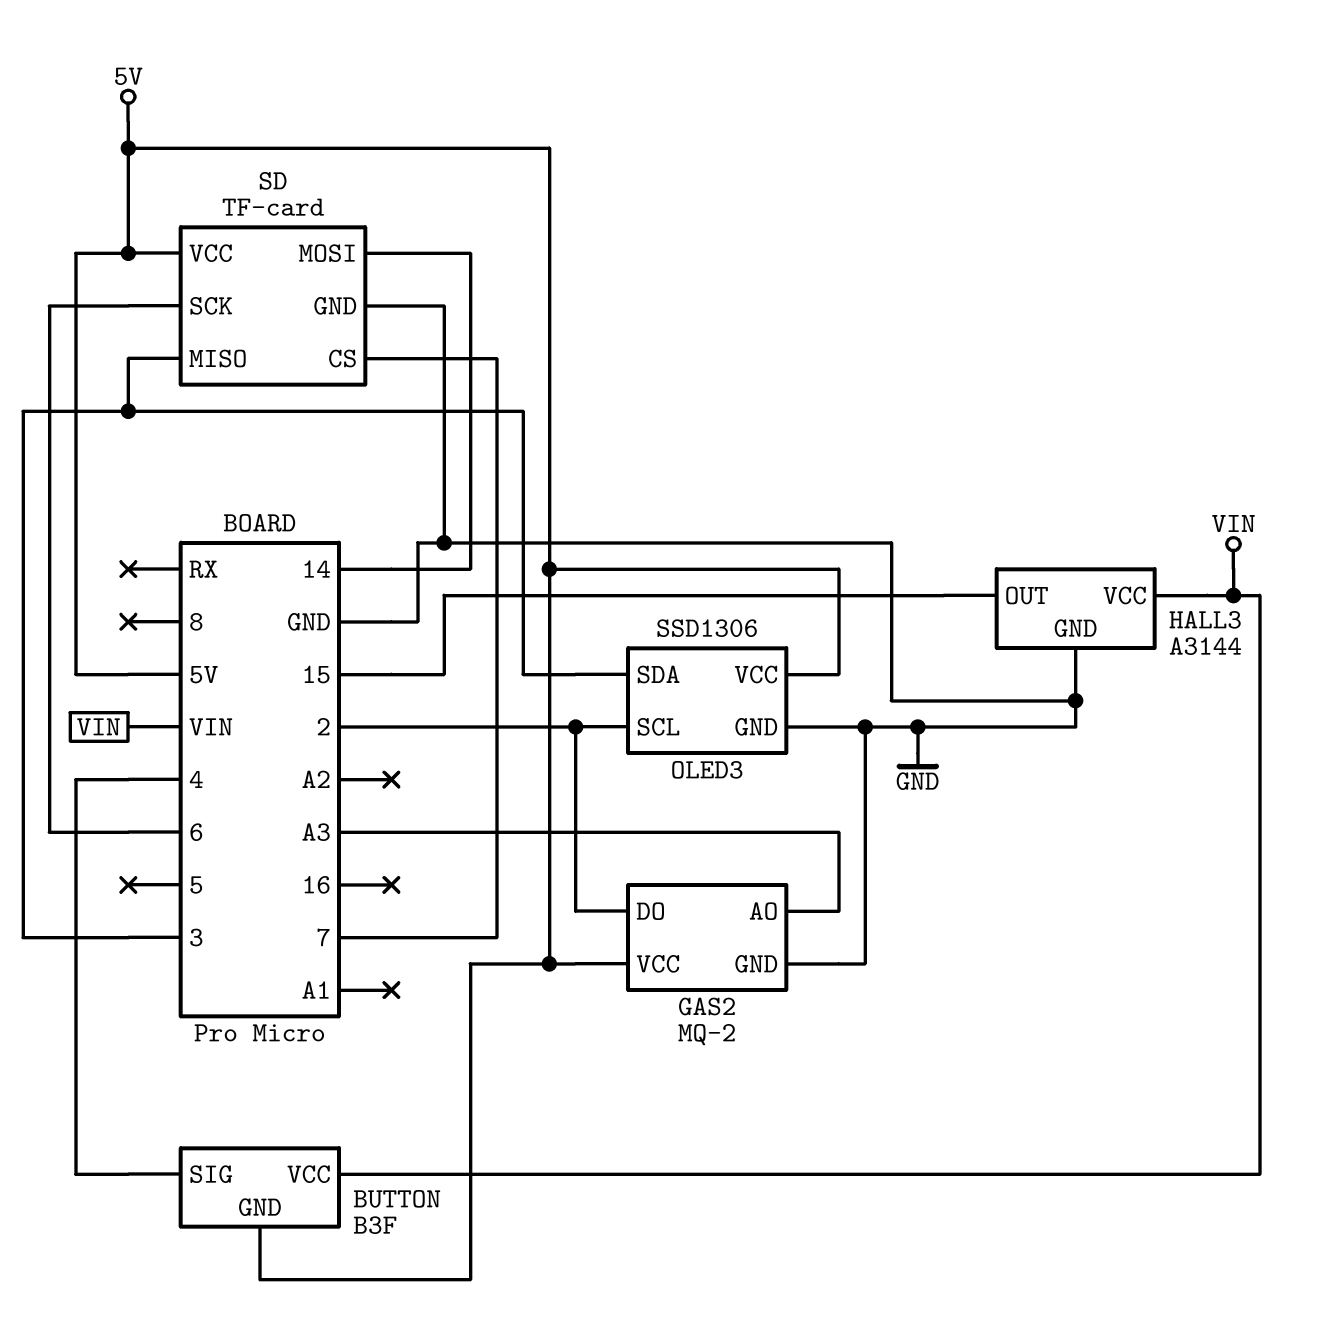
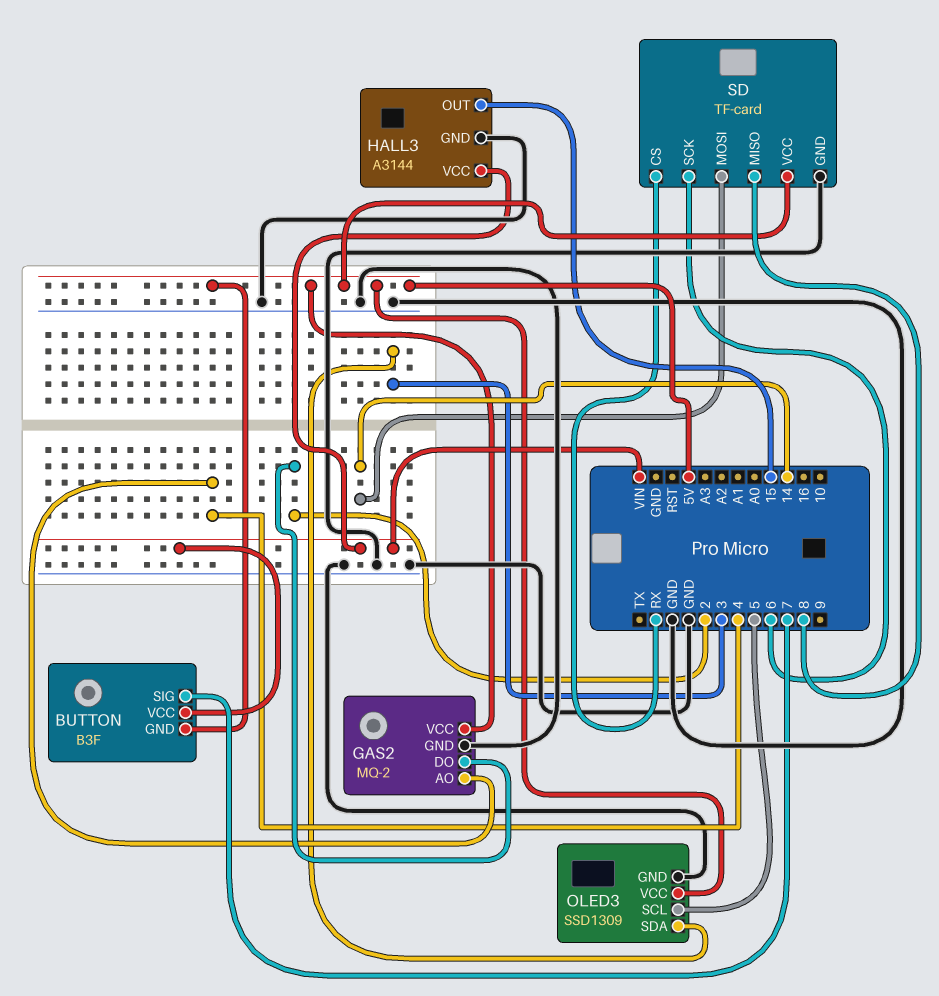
BUTTON pin SIG: 4 -> 7
GAS2 pin AO: A3 -> 4
OLED3: SSD1306 -> SSD1309
OLED3 pin SCL: 2 -> 5
SD pin CS: 7 -> RX
SD pin MISO: 3 -> 8

